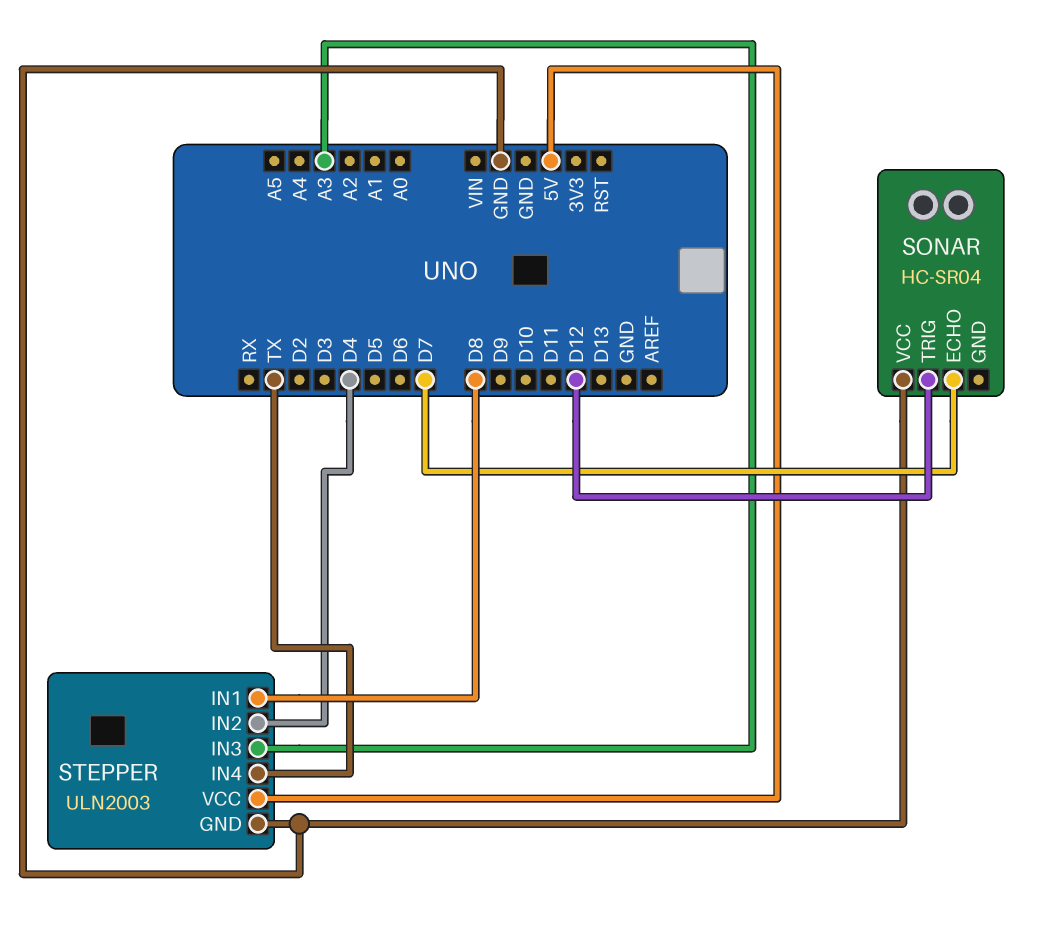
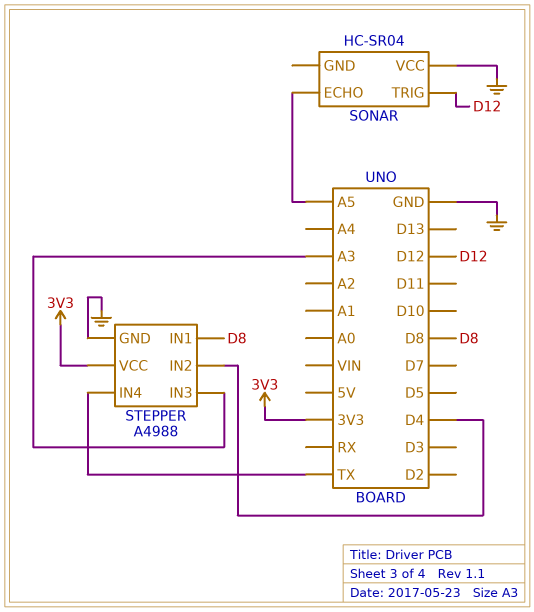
SONAR pin ECHO: D7 -> A5
STEPPER: ULN2003 -> A4988
STEPPER pin VCC: 5V -> 3V3

